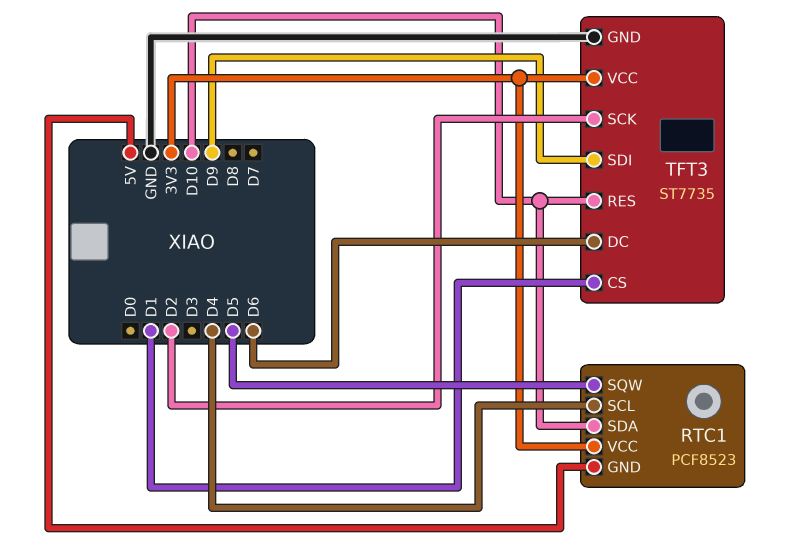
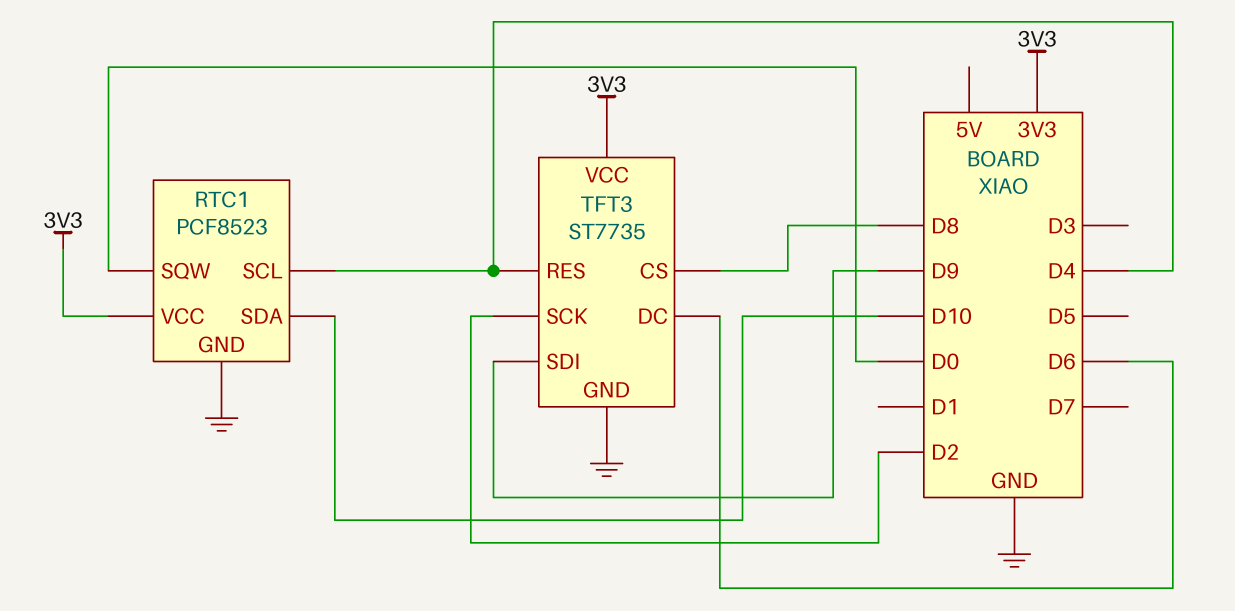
RTC1 pin GND: 5V -> GND
RTC1 pin SQW: D5 -> D0
TFT3 pin CS: D1 -> D8
TFT3 pin RES: D10 -> D4

